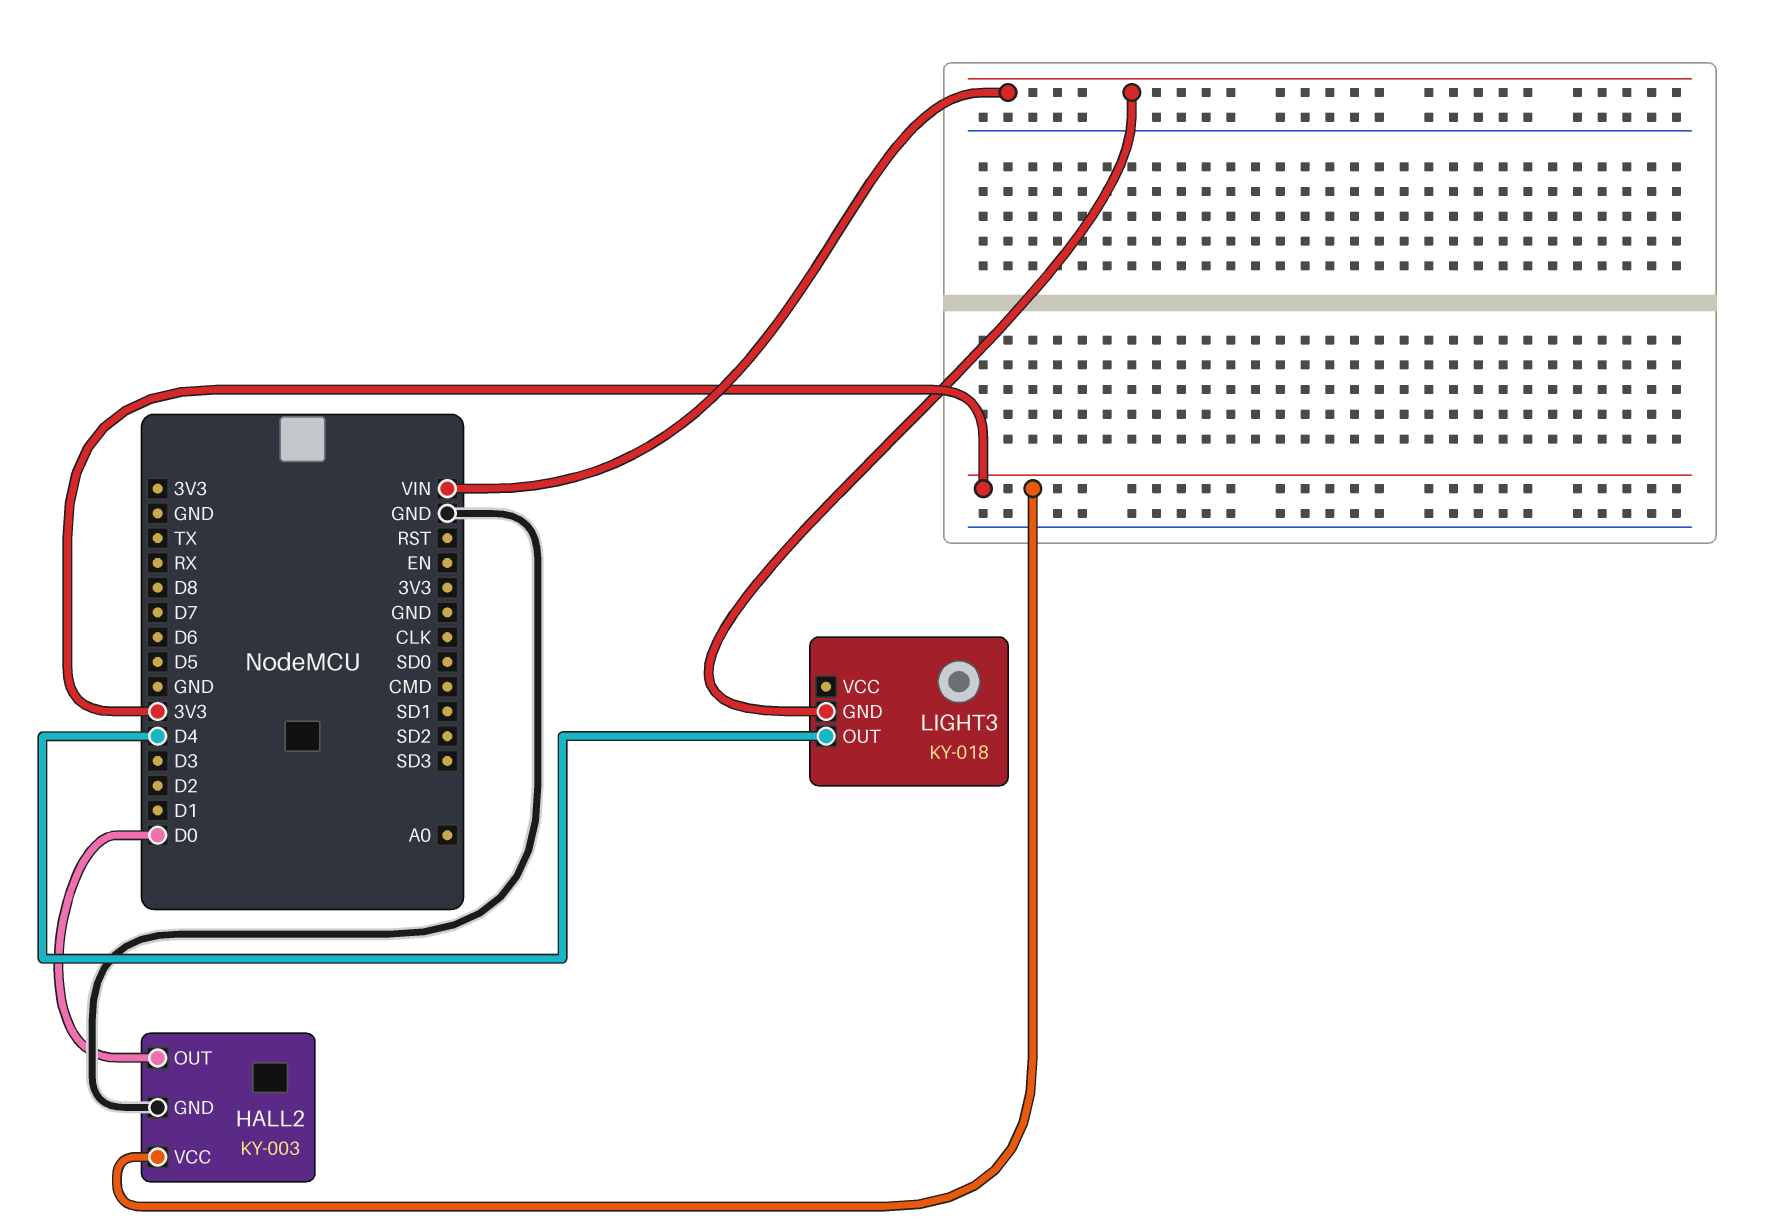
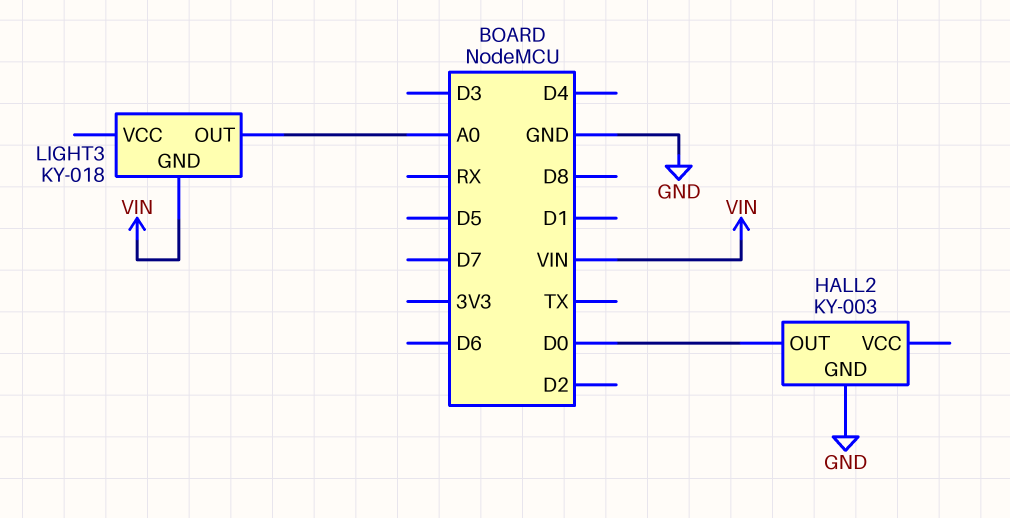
HALL2 pin VCC: 3V3 -> none
LIGHT3 pin OUT: D4 -> A0

